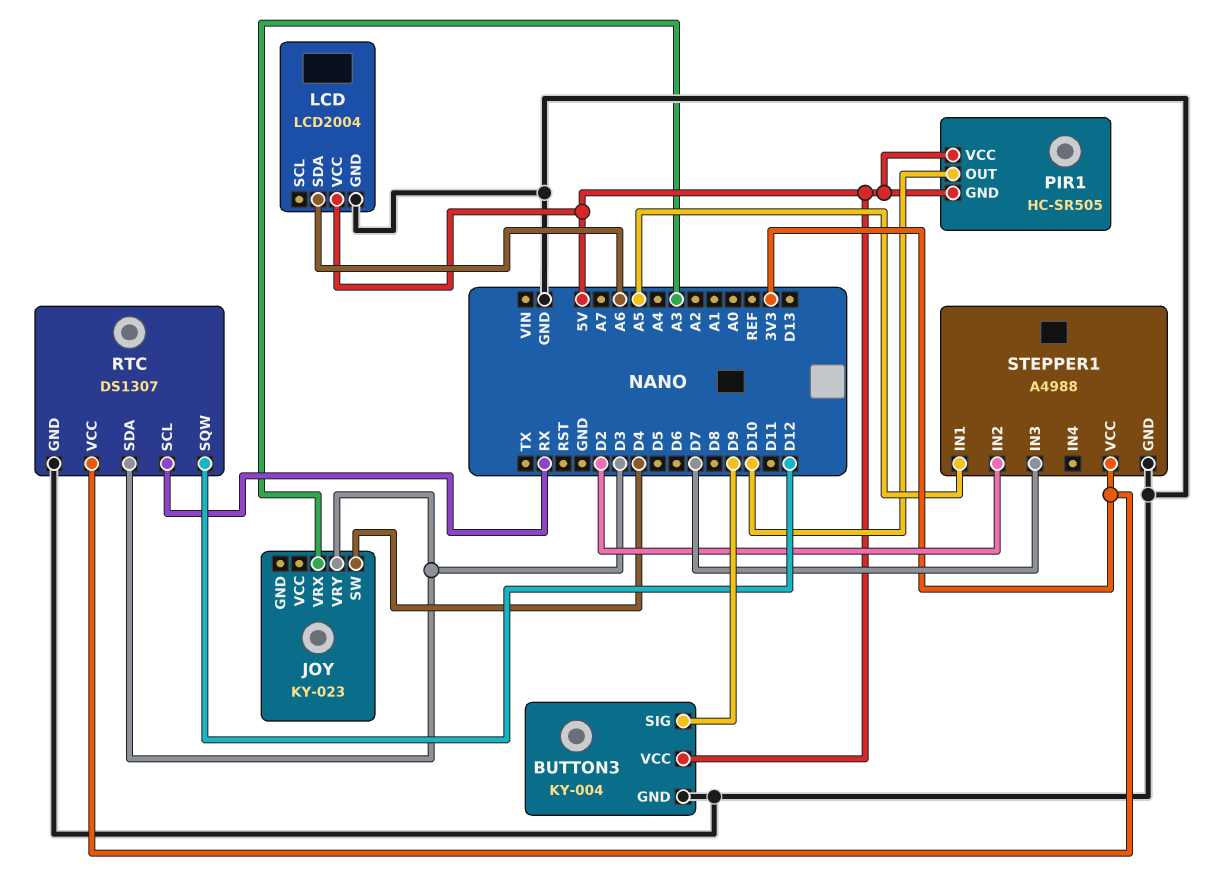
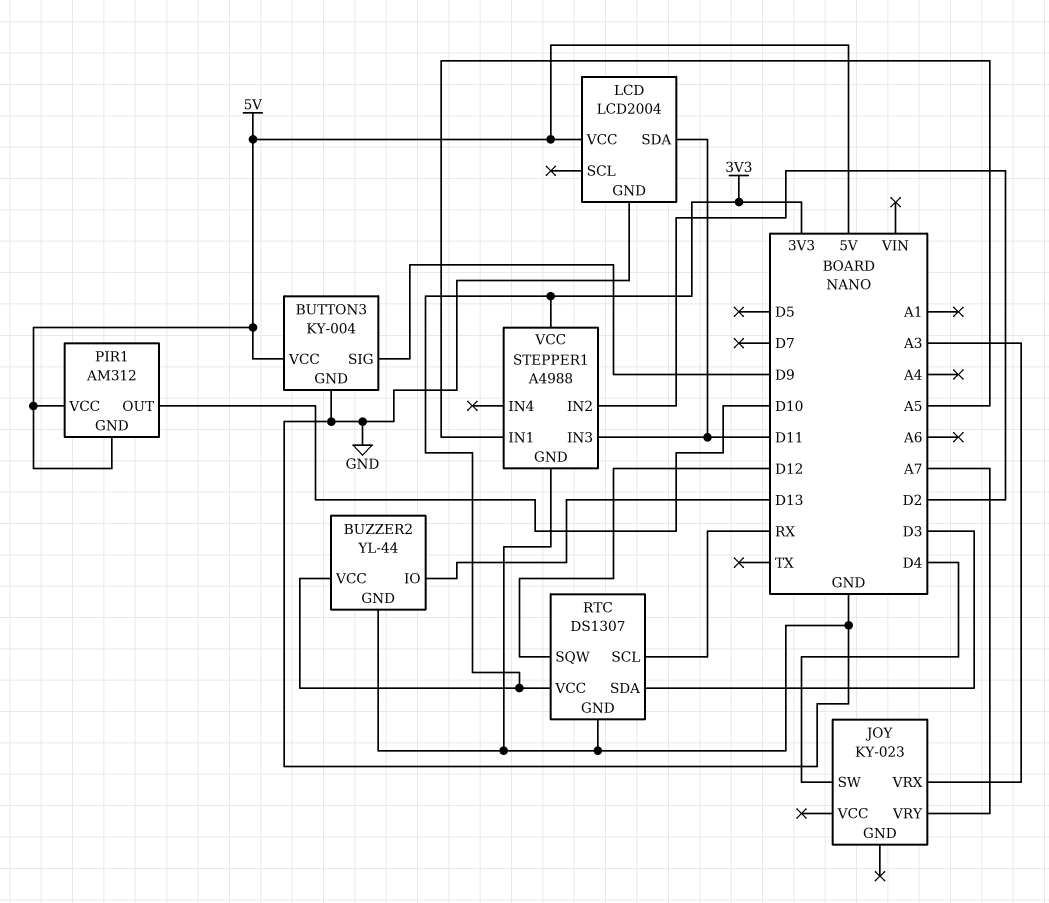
BUZZER2: none -> YL-44
BUZZER2 pin GND: none -> GND
BUZZER2 pin IO: none -> D13
BUZZER2 pin VCC: none -> 3V3
JOY pin VRY: D3 -> A7
LCD pin SDA: A6 -> D11
PIR1: HC-SR505 -> AM312
STEPPER1 pin IN3: D7 -> D11

